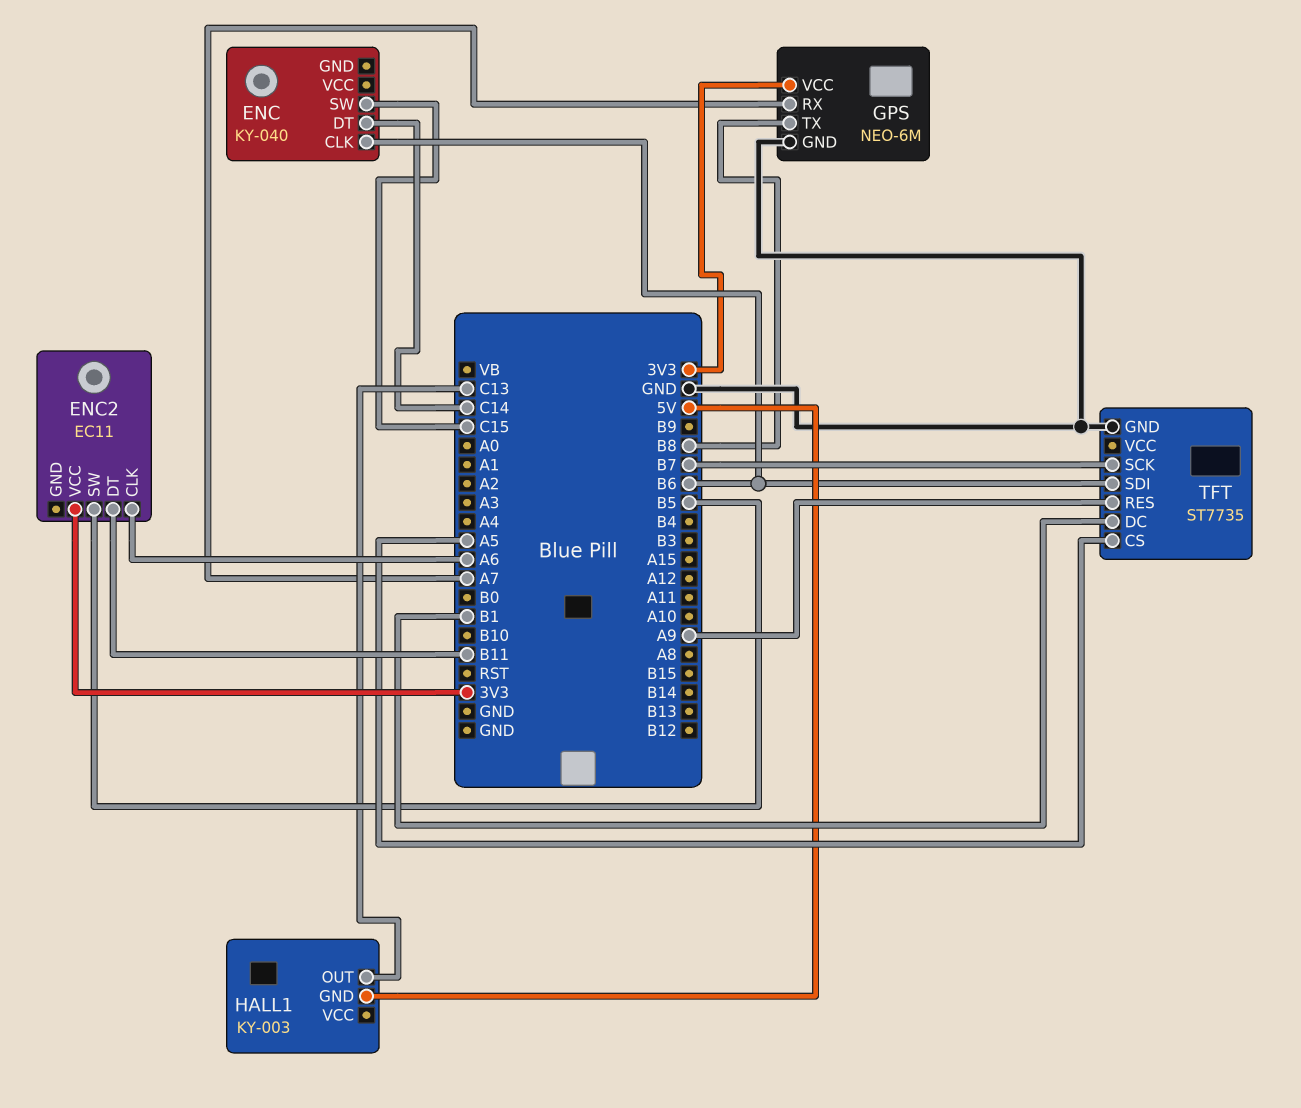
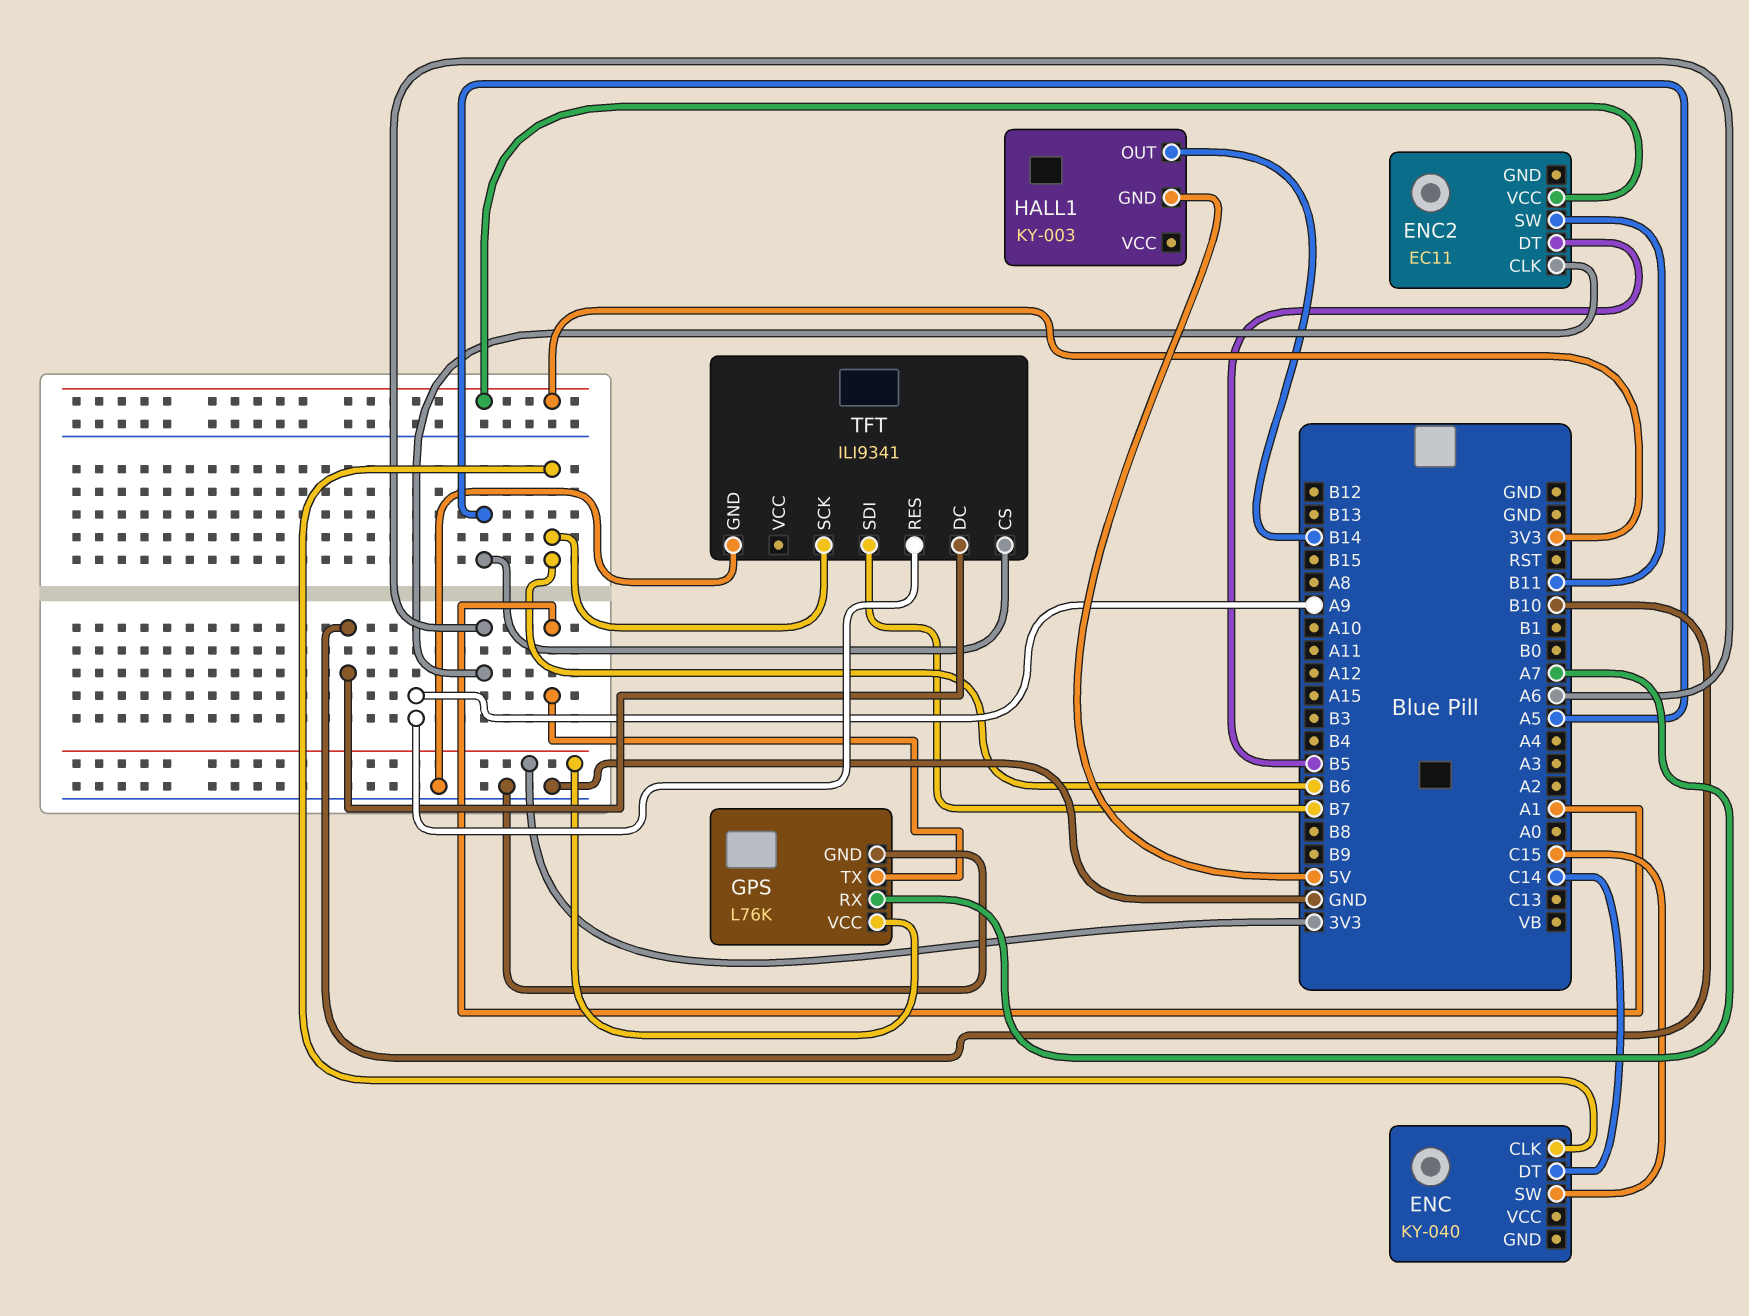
ENC2 pin DT: B11 -> B5
ENC2 pin SW: B5 -> B11
GPS: NEO-6M -> L76K
GPS pin TX: B8 -> A1
HALL1 pin OUT: C13 -> B14
TFT: ST7735 -> ILI9341
TFT pin DC: B1 -> B10
TFT pin SCK: B7 -> B6
TFT pin SDI: B6 -> B7

